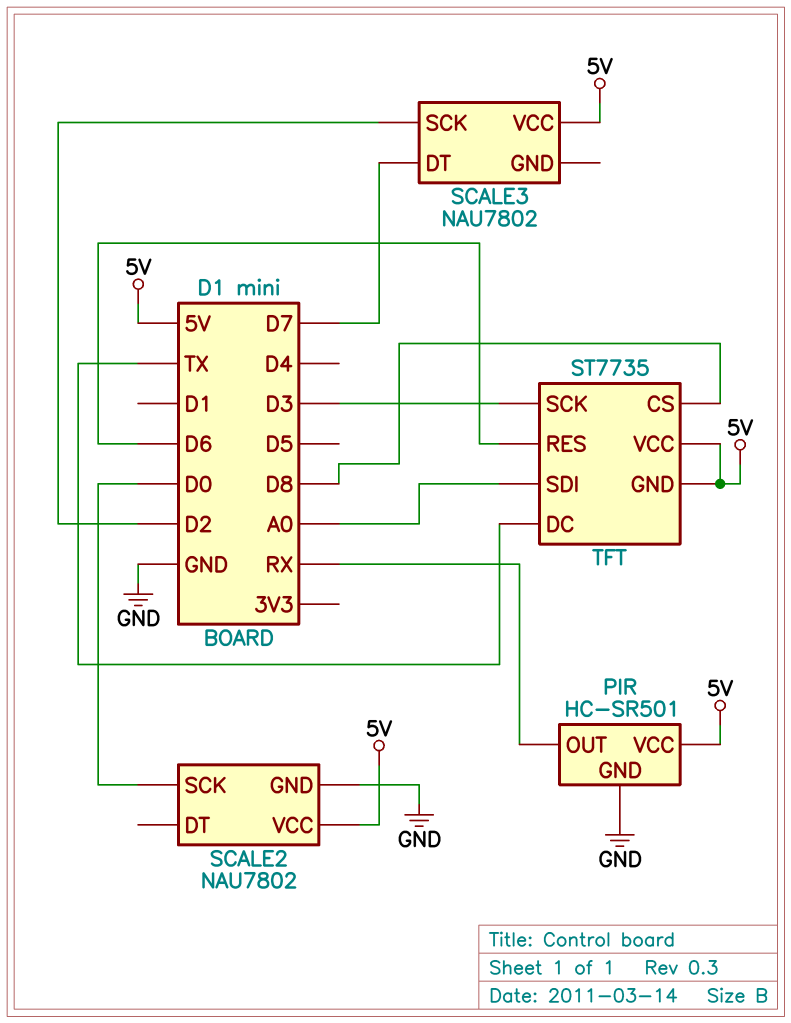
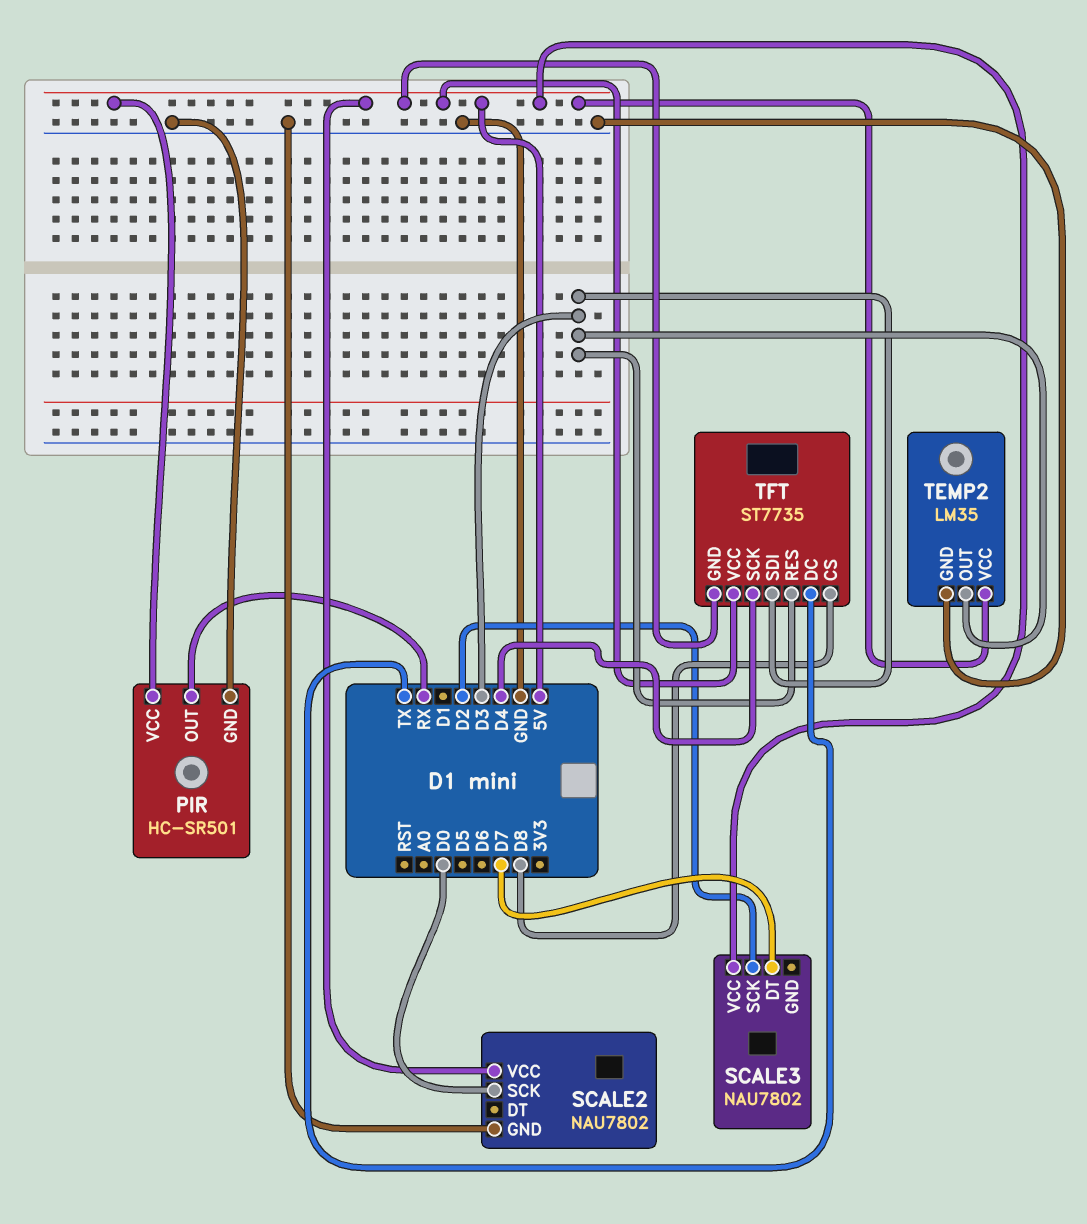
TEMP2: none -> LM35
TEMP2 pin GND: none -> GND
TEMP2 pin OUT: none -> D3
TEMP2 pin VCC: none -> 5V
TFT pin RES: D6 -> D3
TFT pin SCK: D3 -> D4
TFT pin SDI: A0 -> D3

